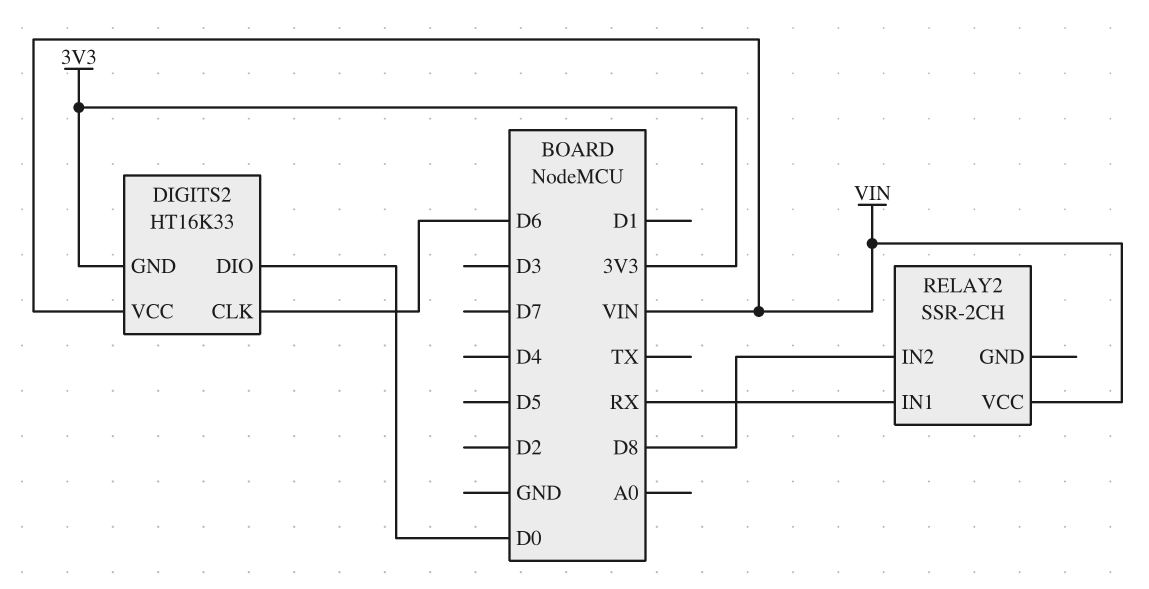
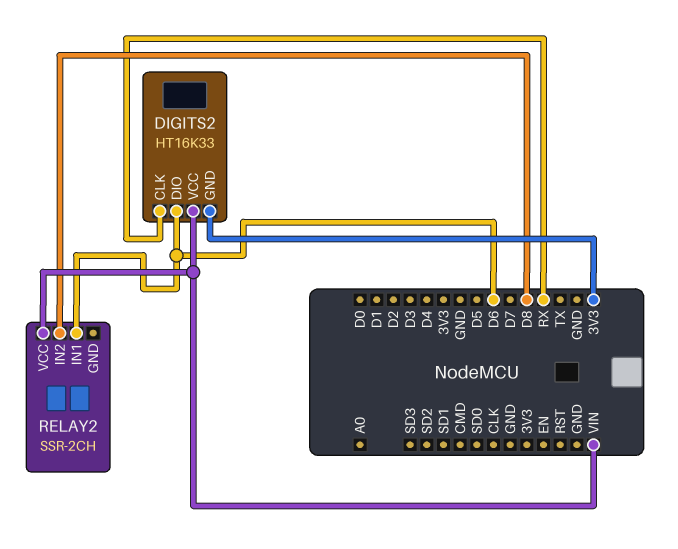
DIGITS2 pin CLK: D6 -> RX
DIGITS2 pin DIO: D0 -> D6
RELAY2 pin IN1: RX -> D6

